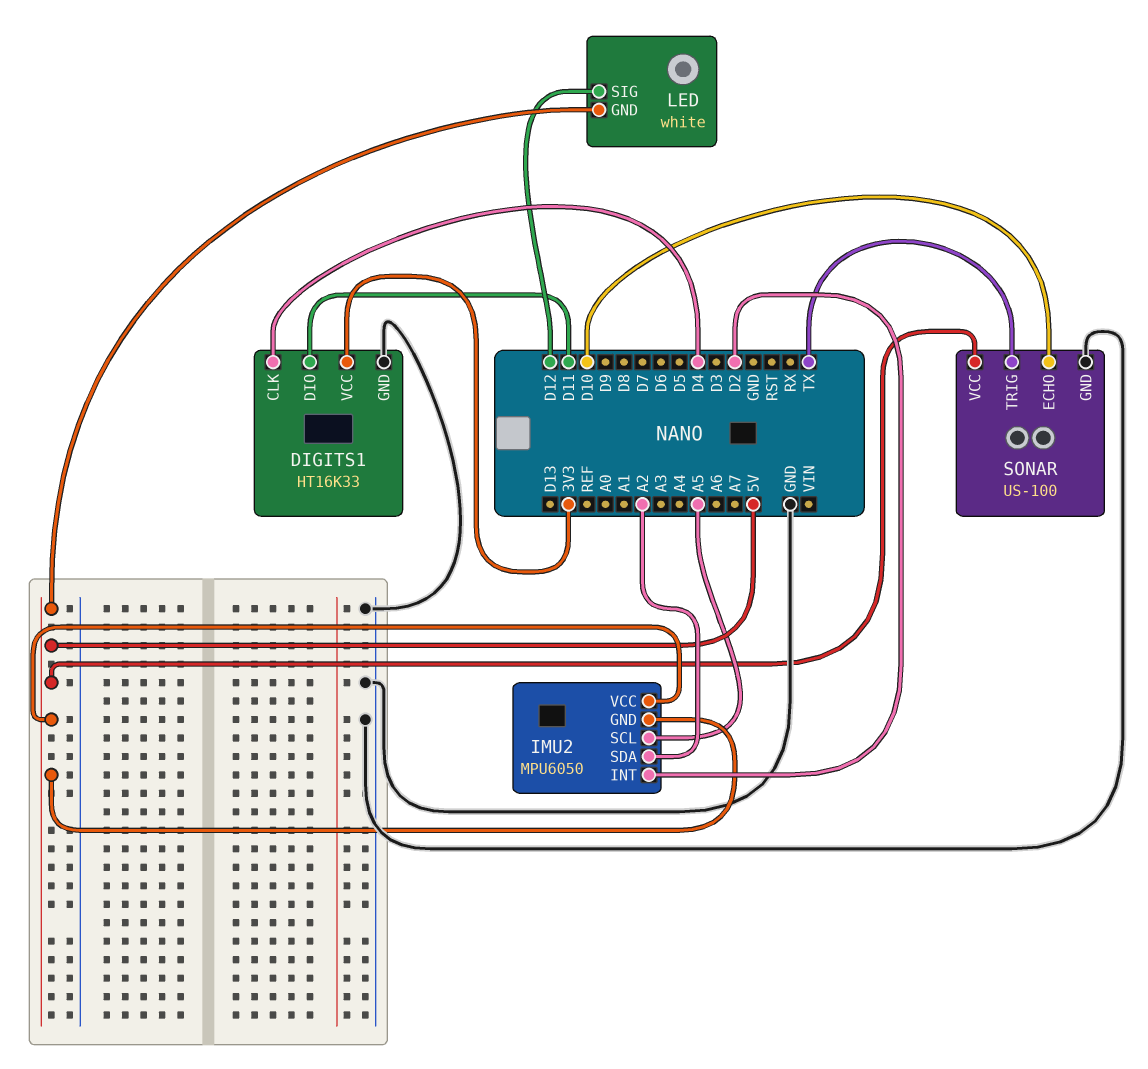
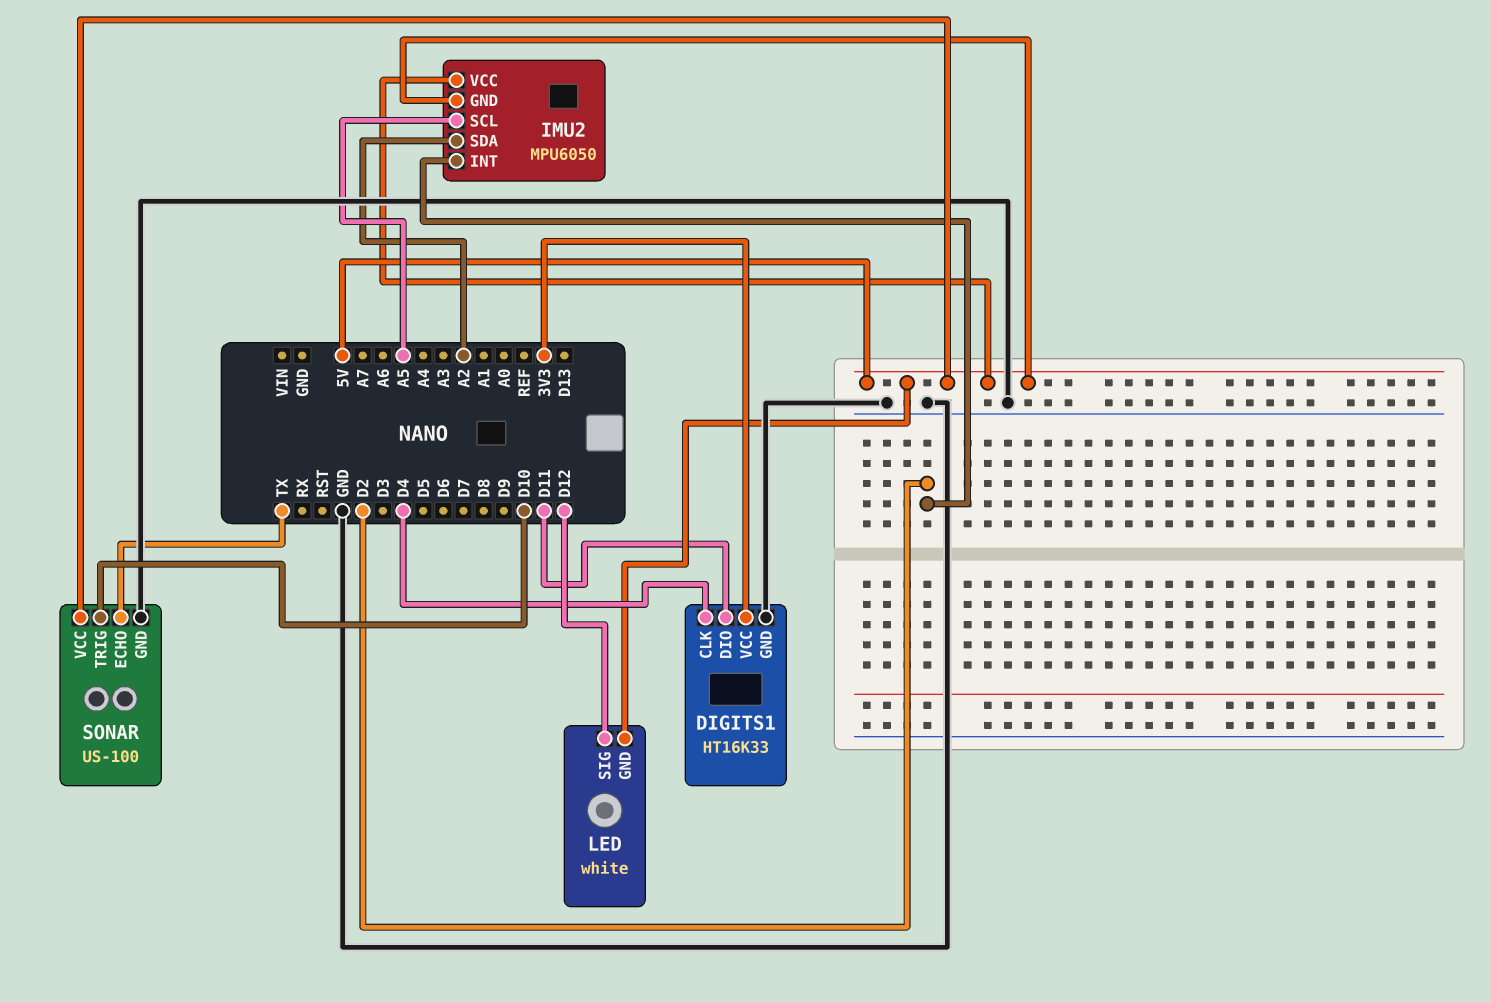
SONAR pin ECHO: D10 -> TX
SONAR pin TRIG: TX -> D10

